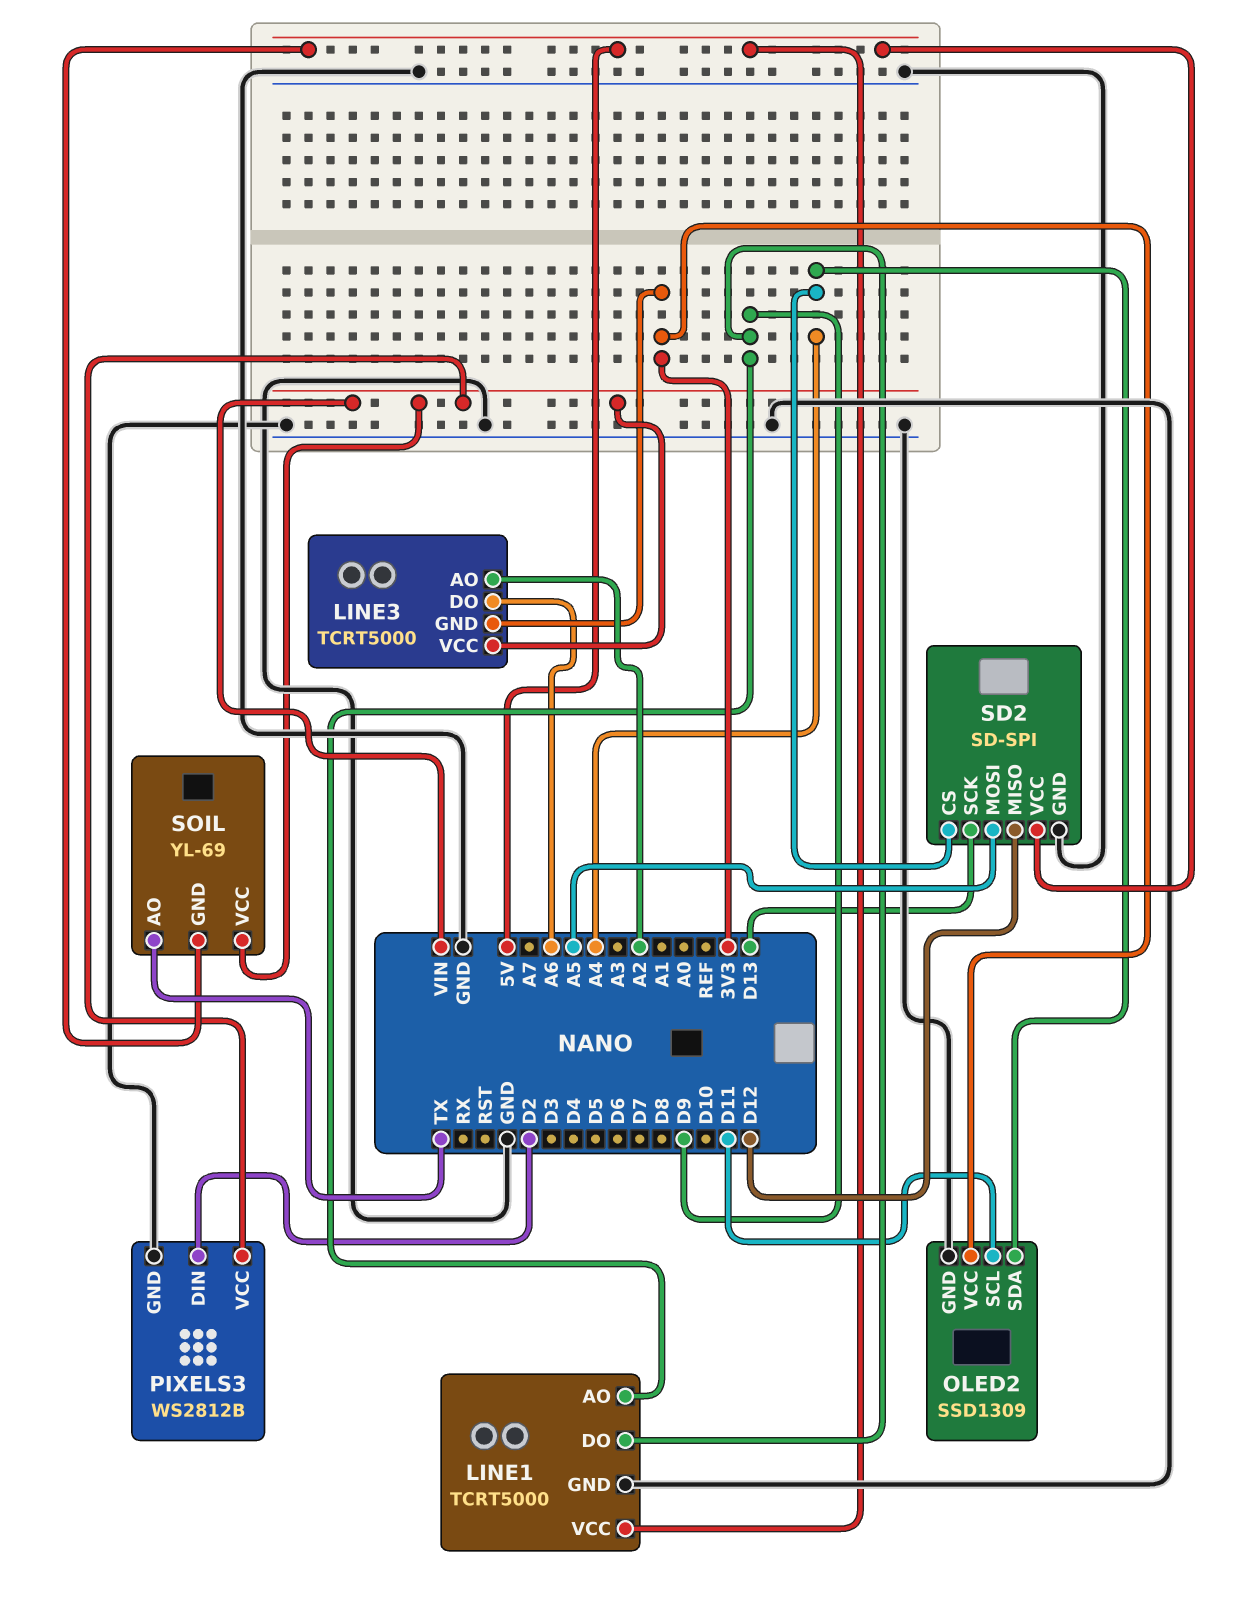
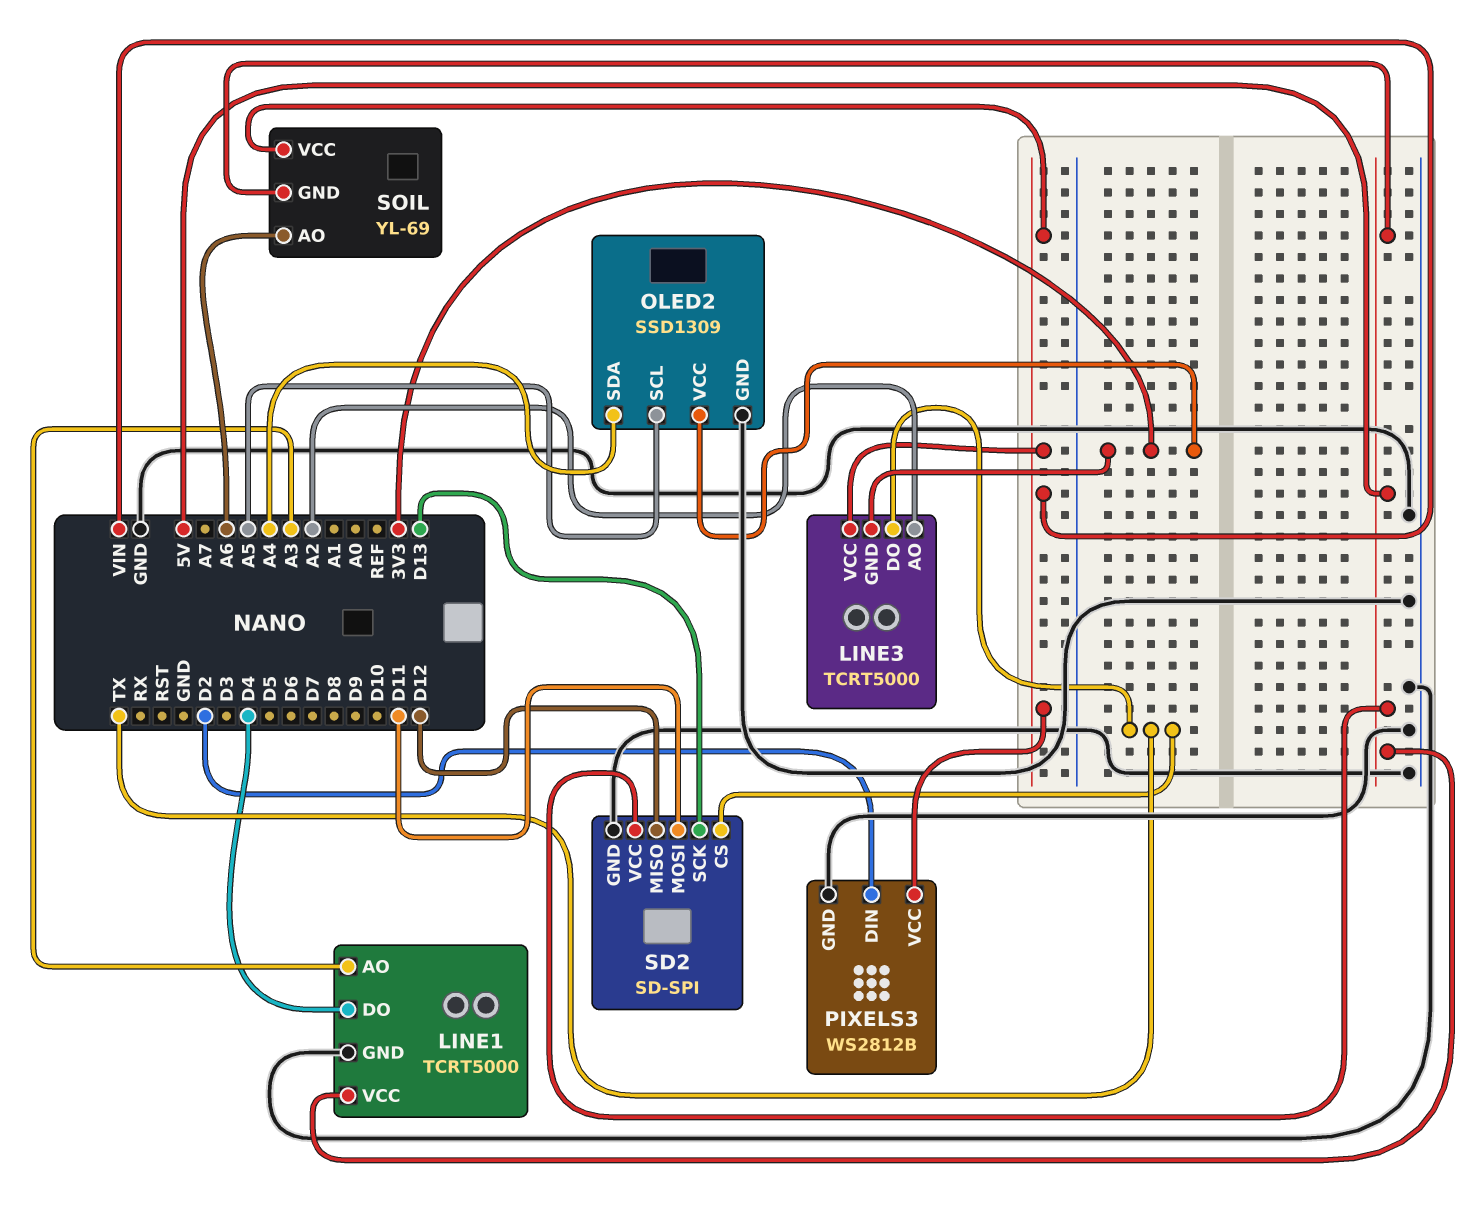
LINE1 pin AO: D9 -> A3
LINE1 pin DO: D9 -> D4
LINE3 pin DO: A6 -> TX
OLED2 pin SCL: D11 -> A5
SD2 pin CS: A4 -> TX
SD2 pin MOSI: A5 -> D11
SOIL pin AO: TX -> A6

